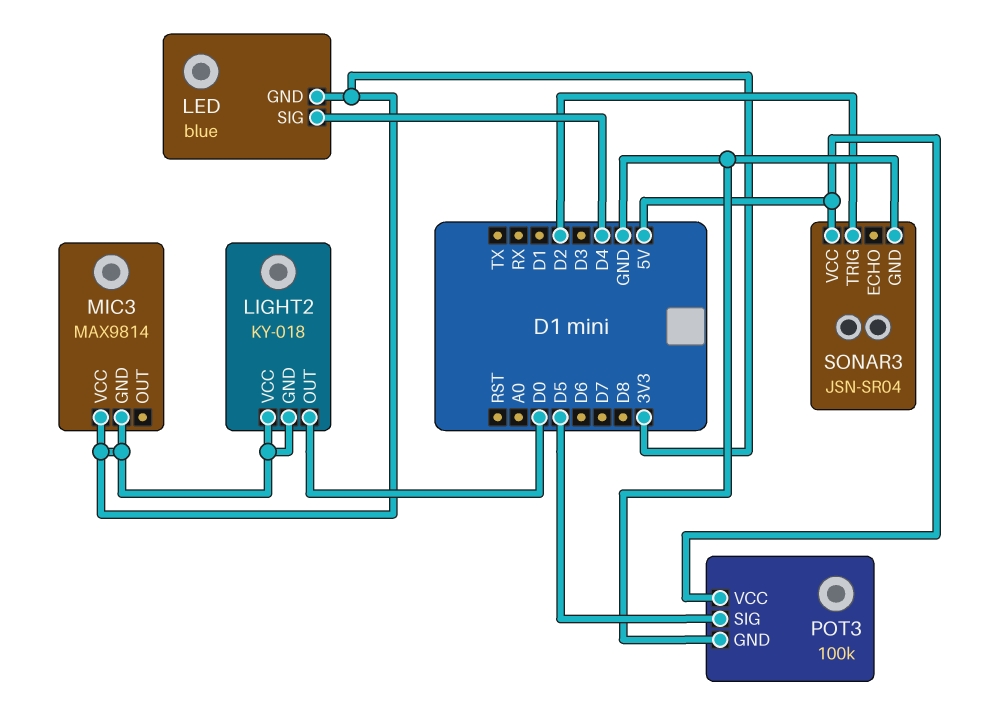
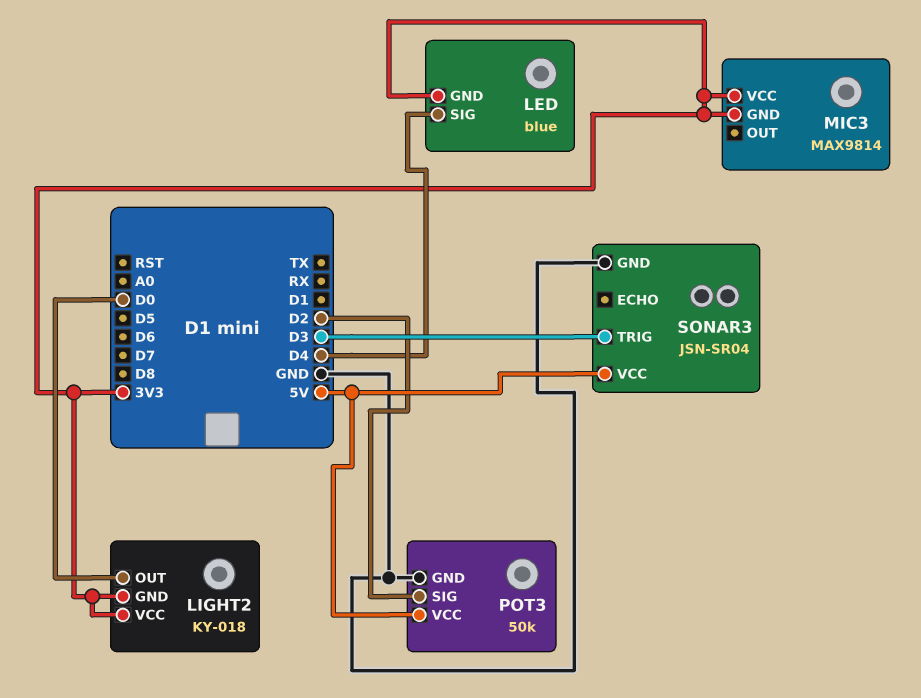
POT3: 100k -> 50k
POT3 pin SIG: D5 -> D2
SONAR3 pin TRIG: D2 -> D3

